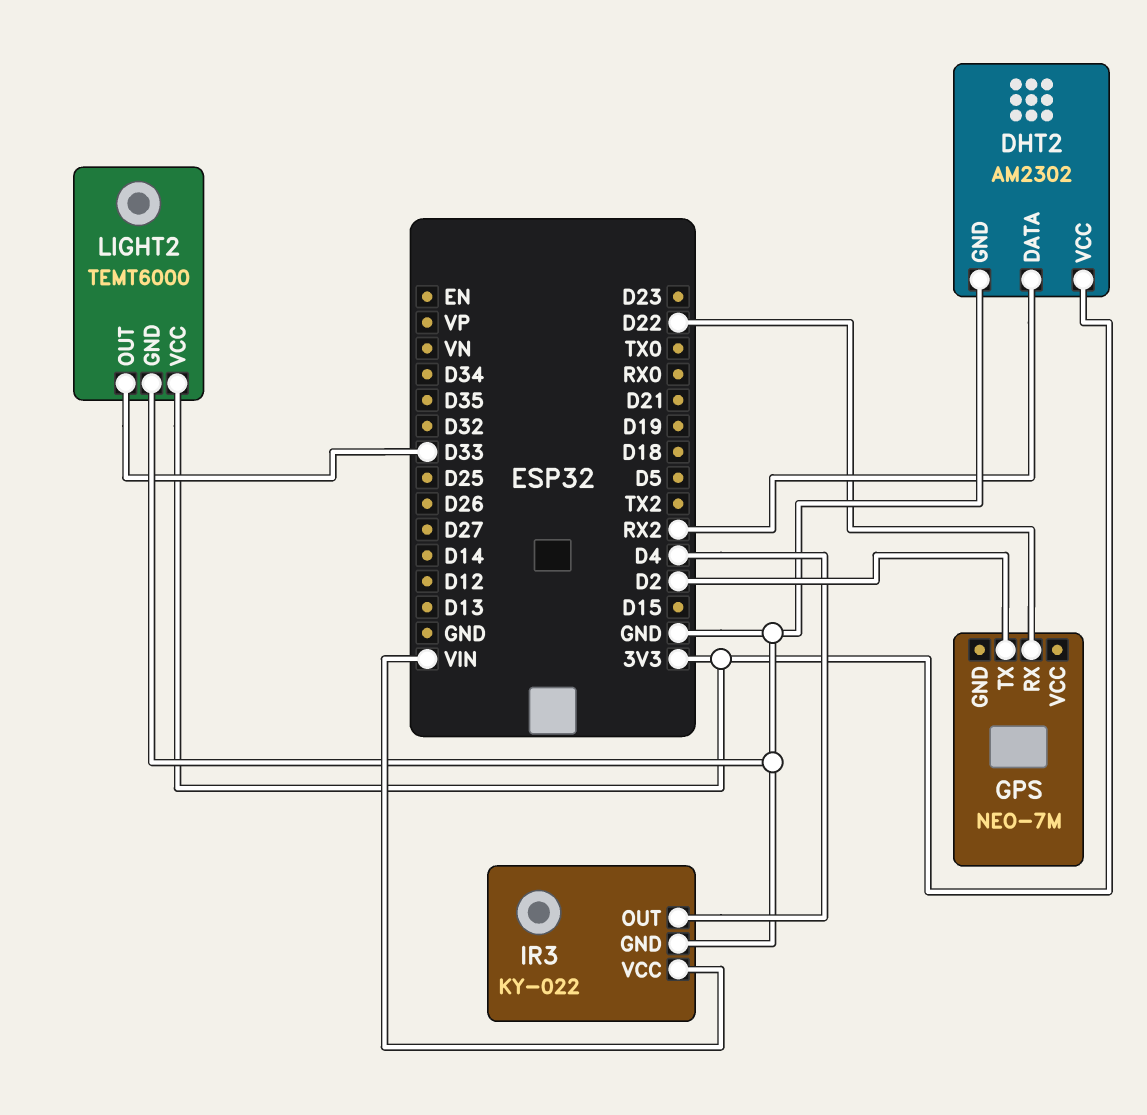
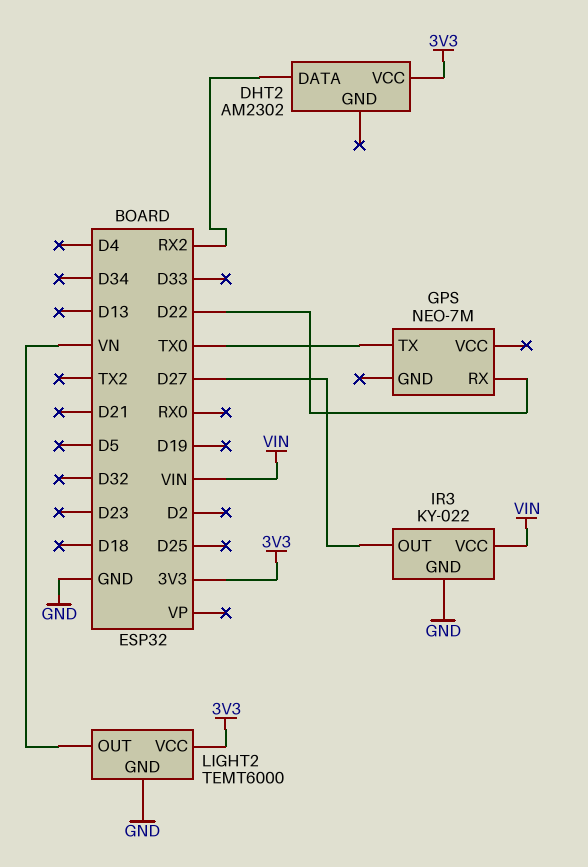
DHT2 pin GND: GND -> none
GPS pin TX: D2 -> TX0
IR3 pin OUT: D4 -> D27
LIGHT2 pin OUT: D33 -> VN

